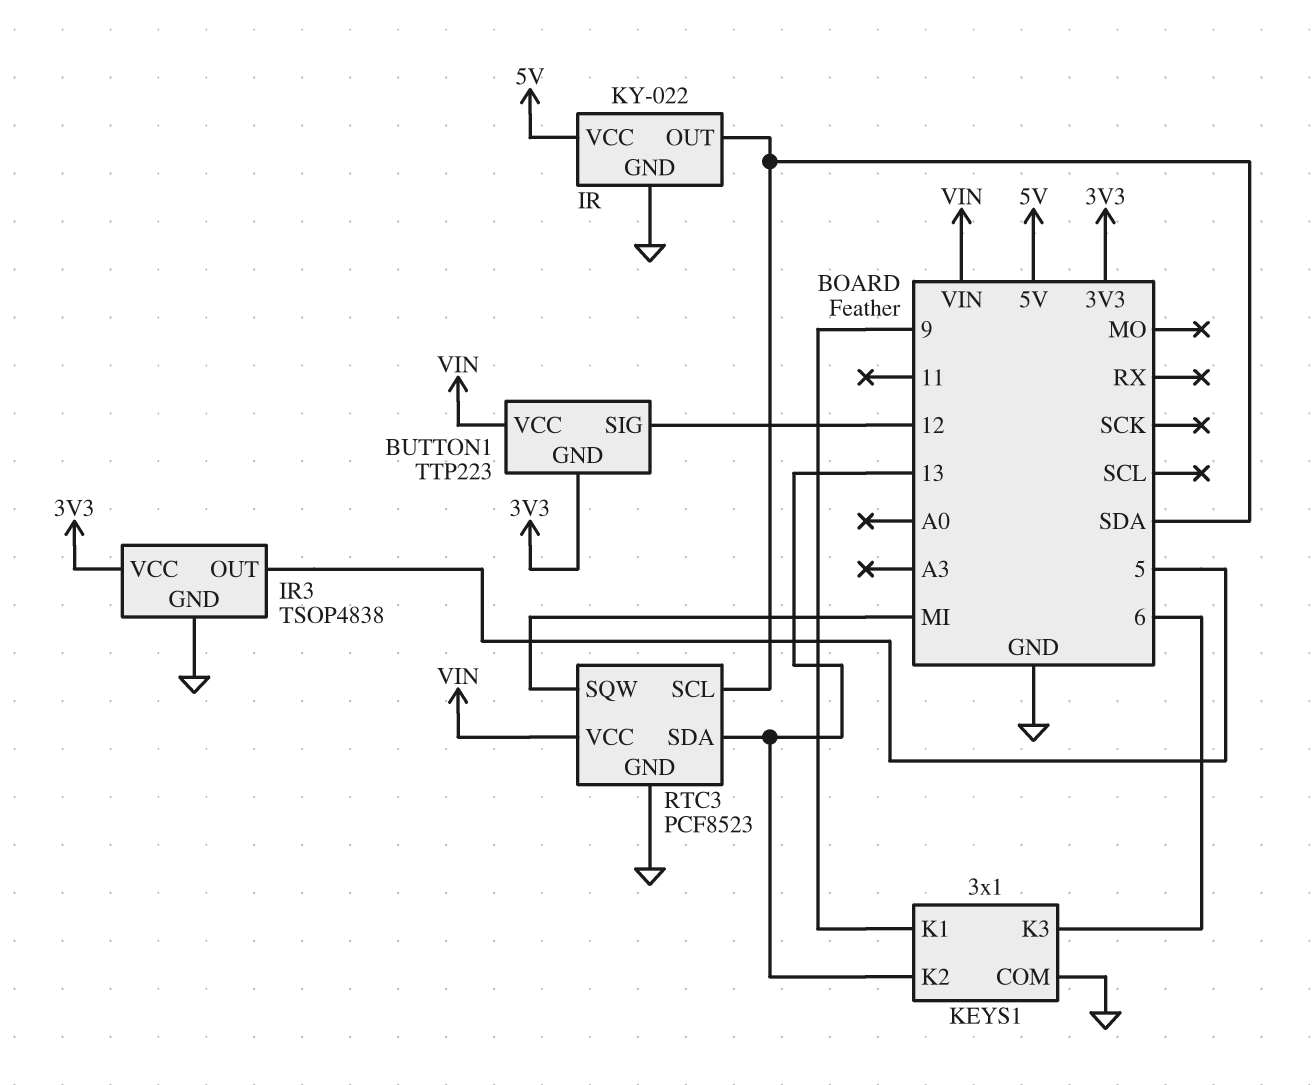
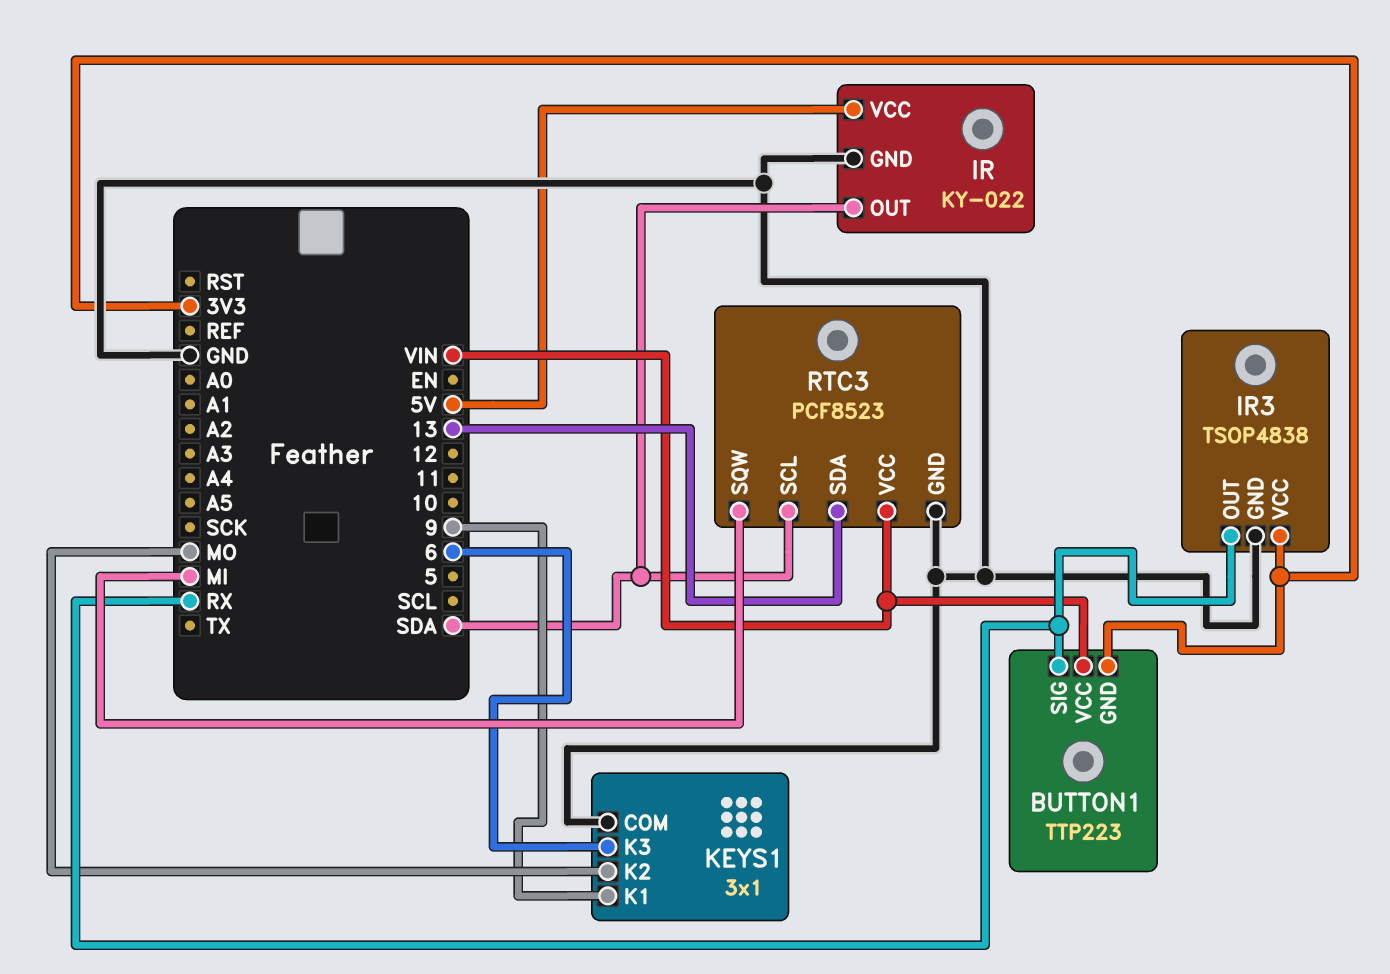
BUTTON1 pin SIG: 12 -> RX
IR3 pin OUT: 5 -> RX
KEYS1 pin K2: 13 -> MO

